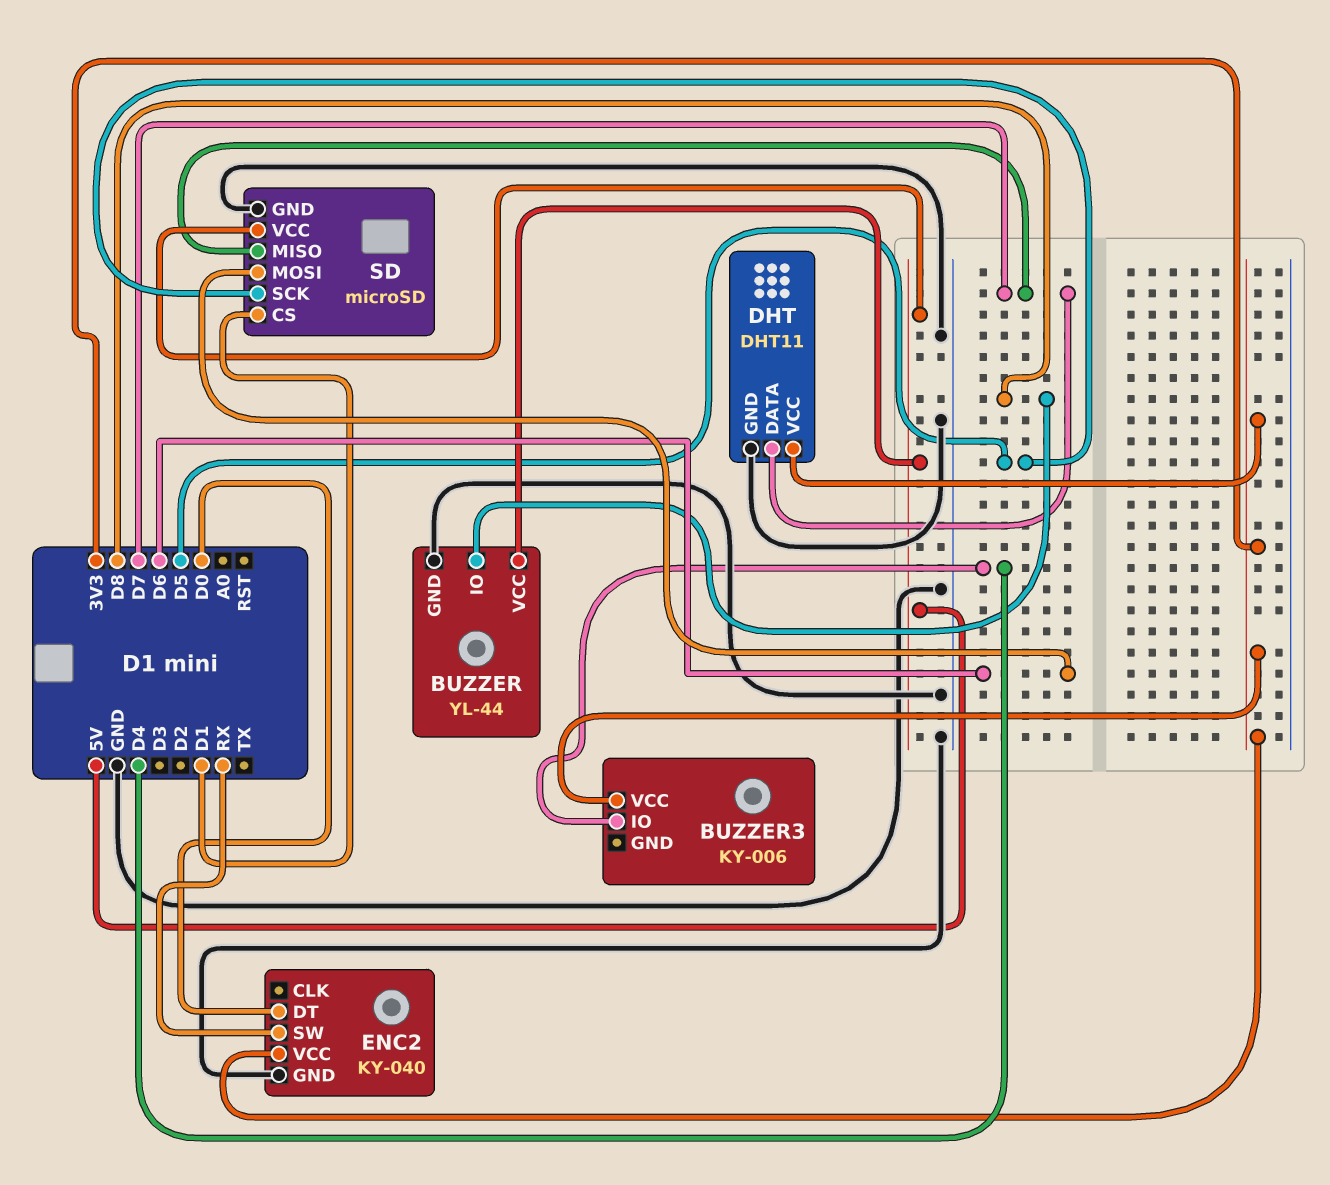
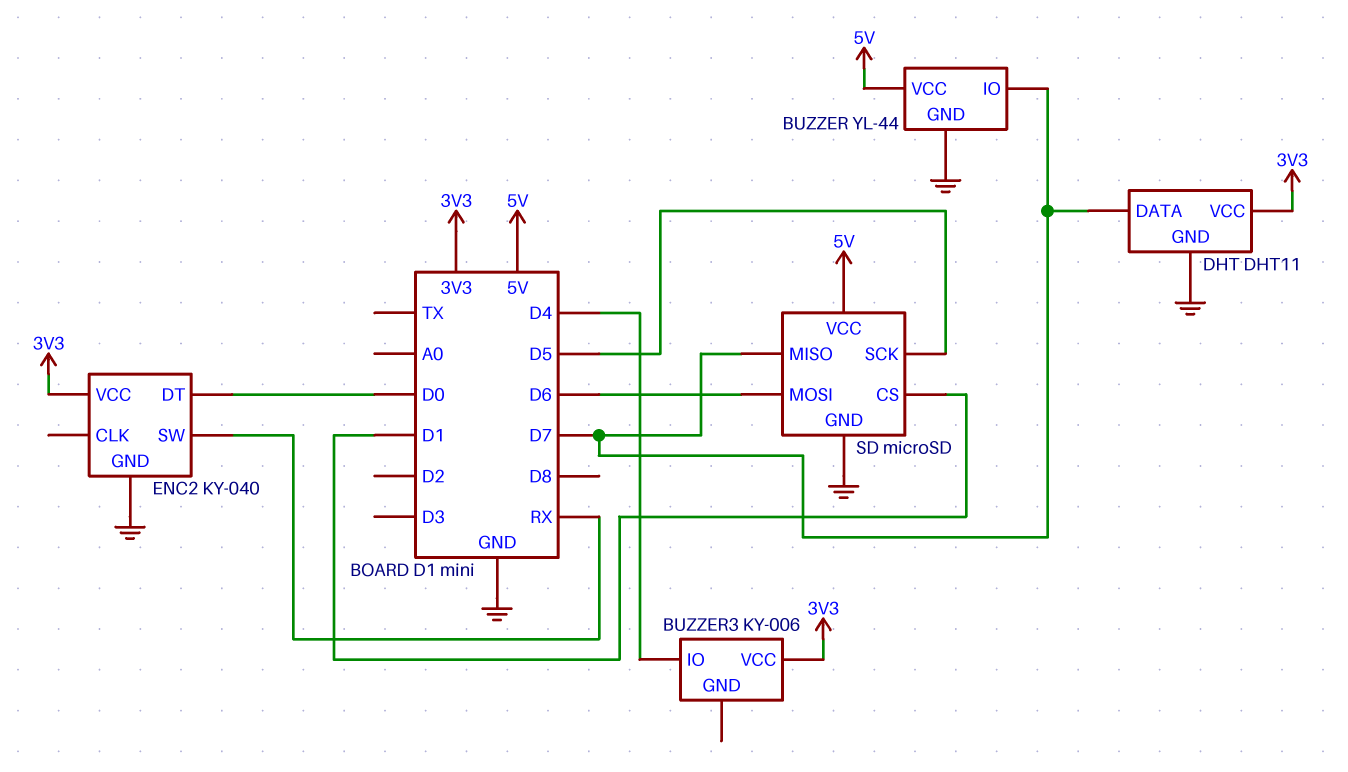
BUZZER pin IO: D8 -> D7

